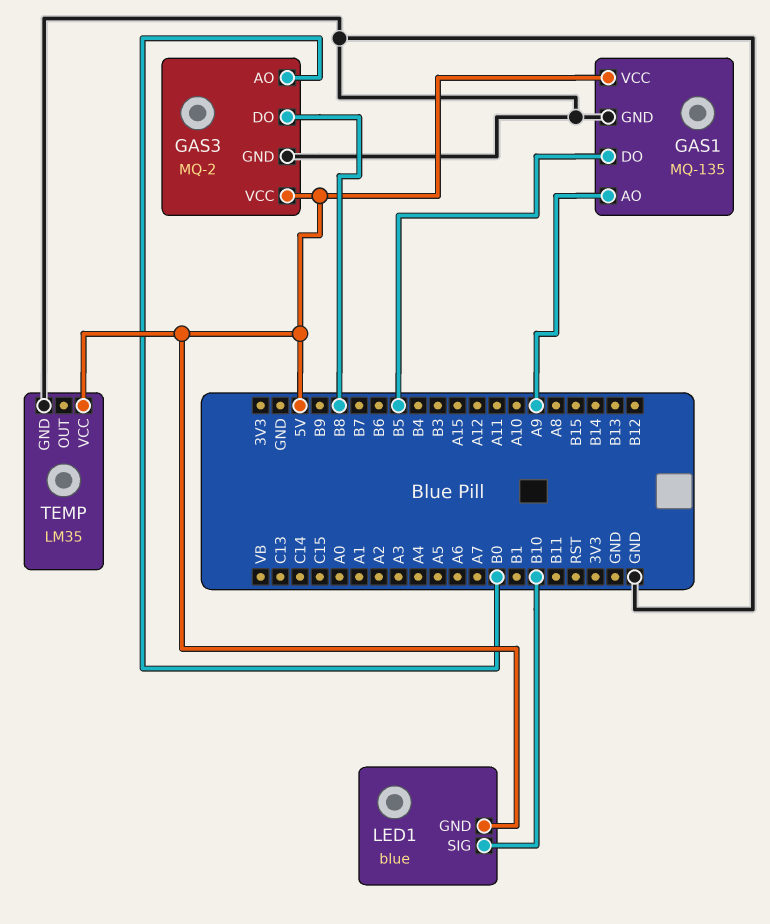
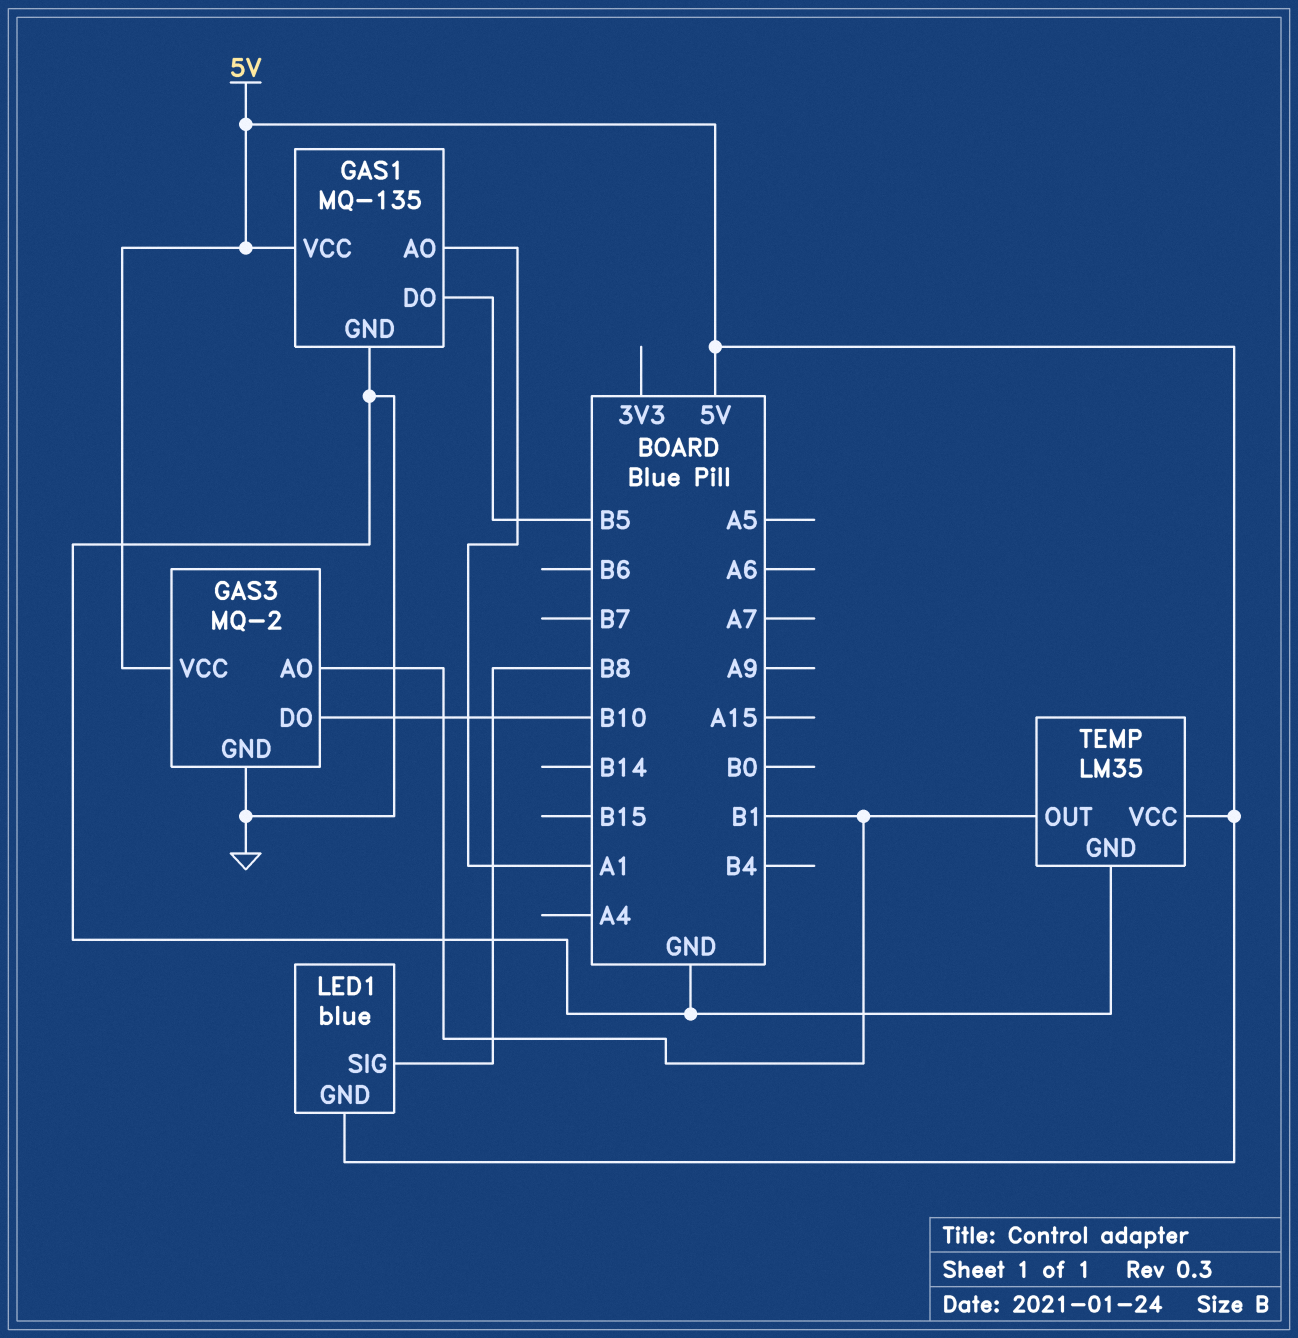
GAS1 pin AO: A9 -> A1
GAS3 pin AO: B0 -> B1
GAS3 pin DO: B8 -> B10
LED1 pin SIG: B10 -> B8
TEMP pin OUT: none -> B1

